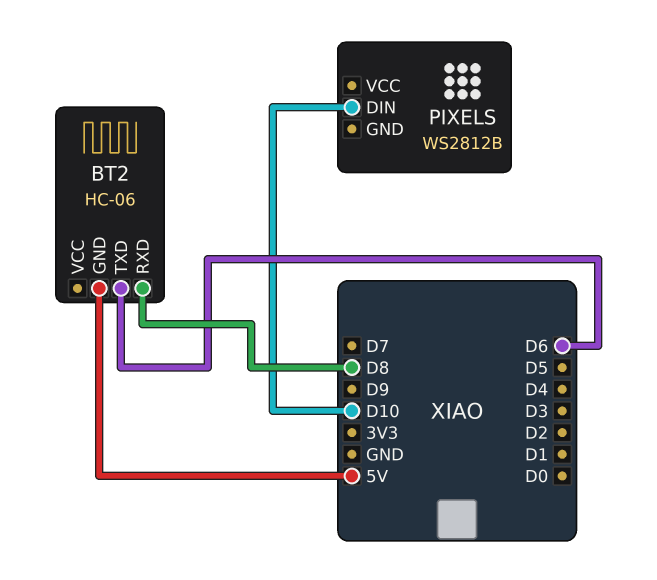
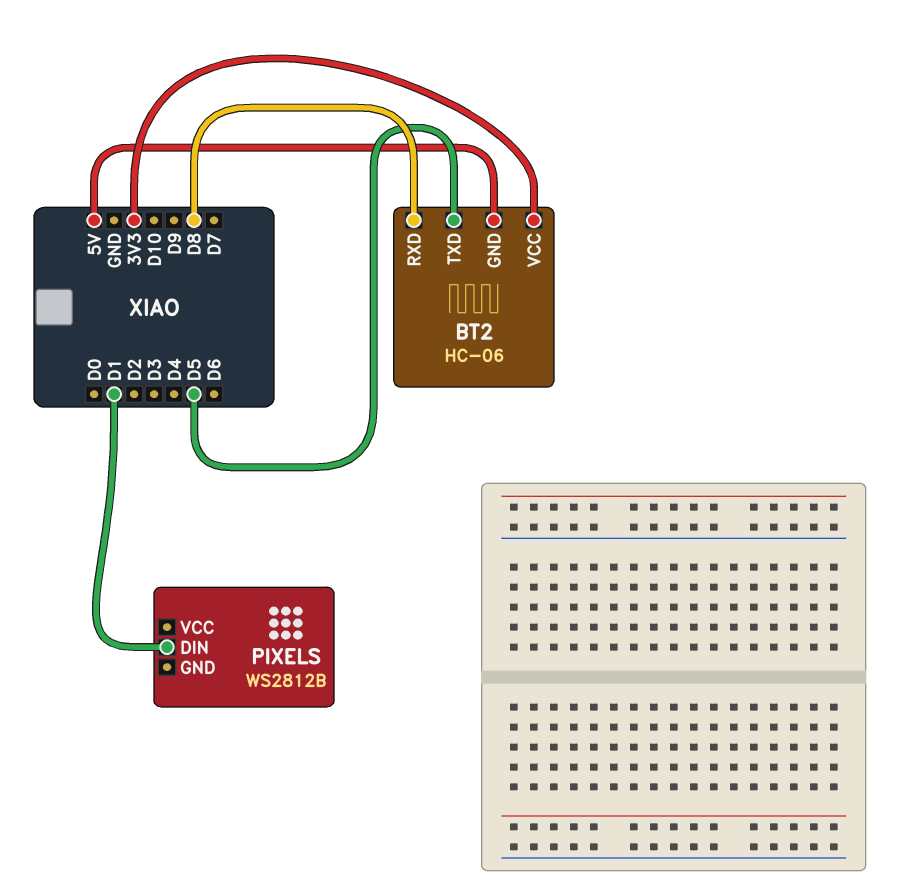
BT2 pin TXD: D6 -> D5
BT2 pin VCC: none -> 3V3
PIXELS pin DIN: D10 -> D1

